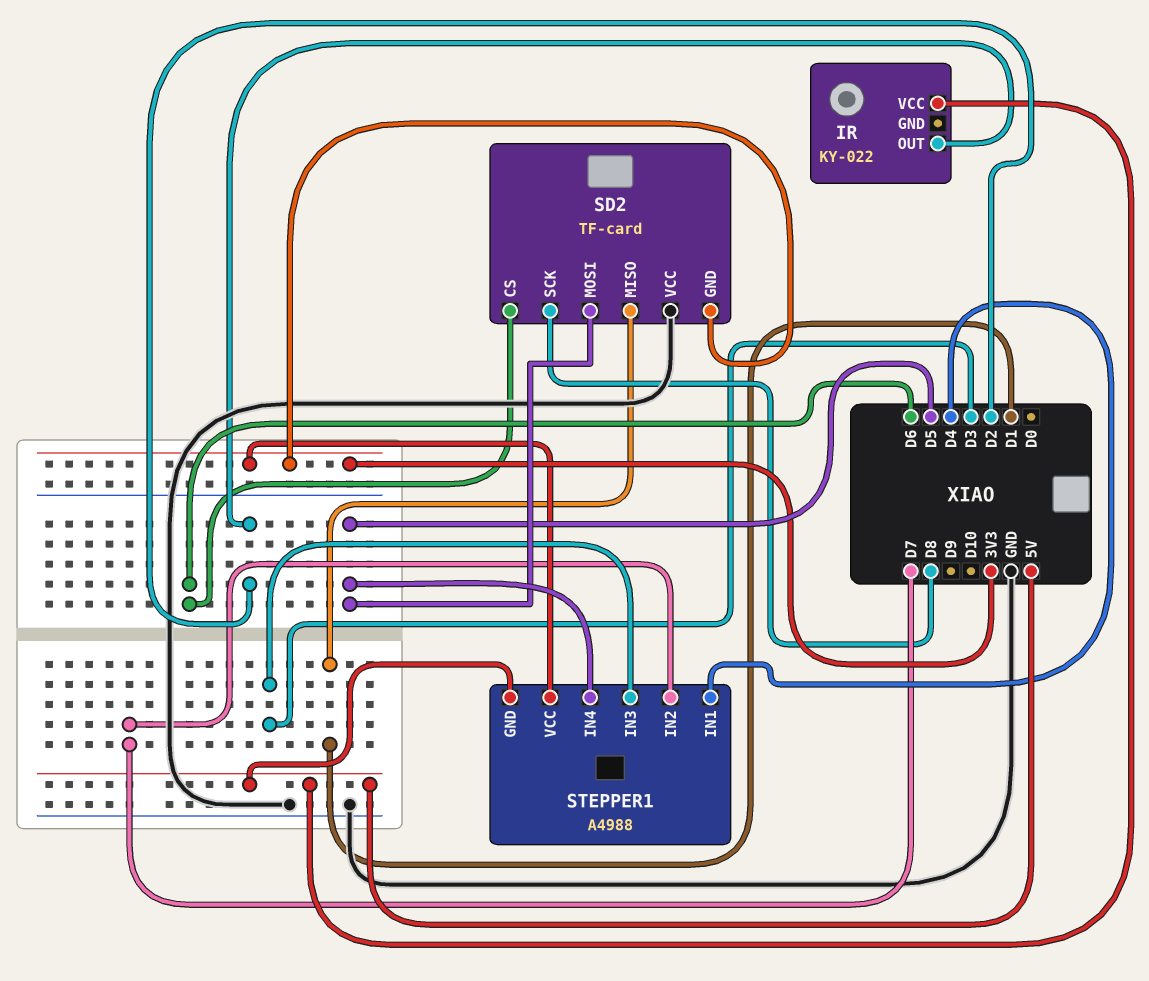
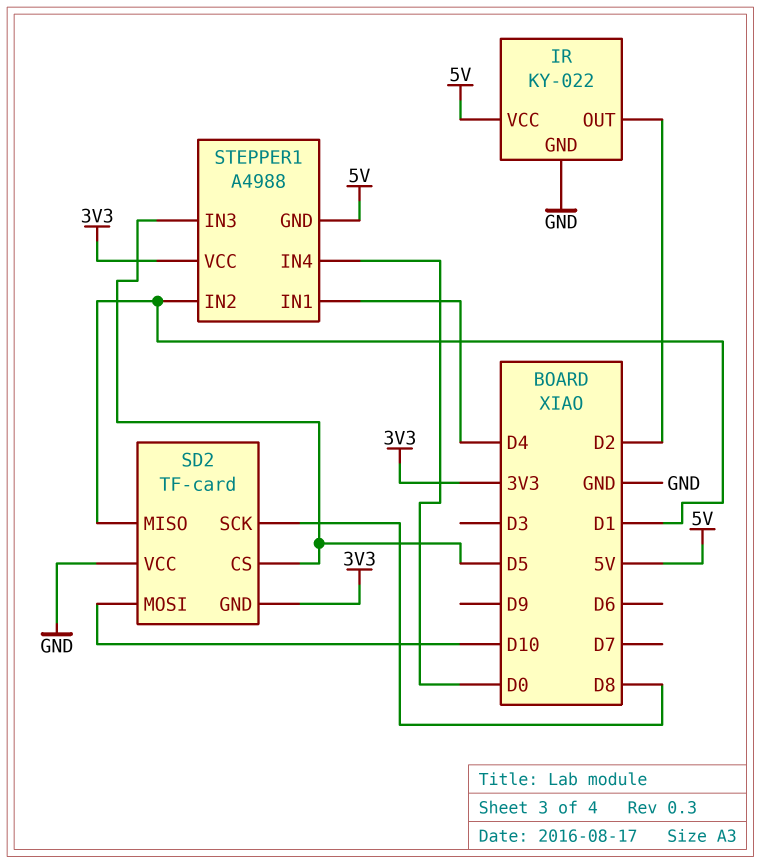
IR pin GND: none -> GND
SD2 pin CS: D6 -> D5
SD2 pin MOSI: D5 -> D10
STEPPER1 pin IN2: D7 -> D1
STEPPER1 pin IN3: D3 -> D5
STEPPER1 pin IN4: D5 -> D0

